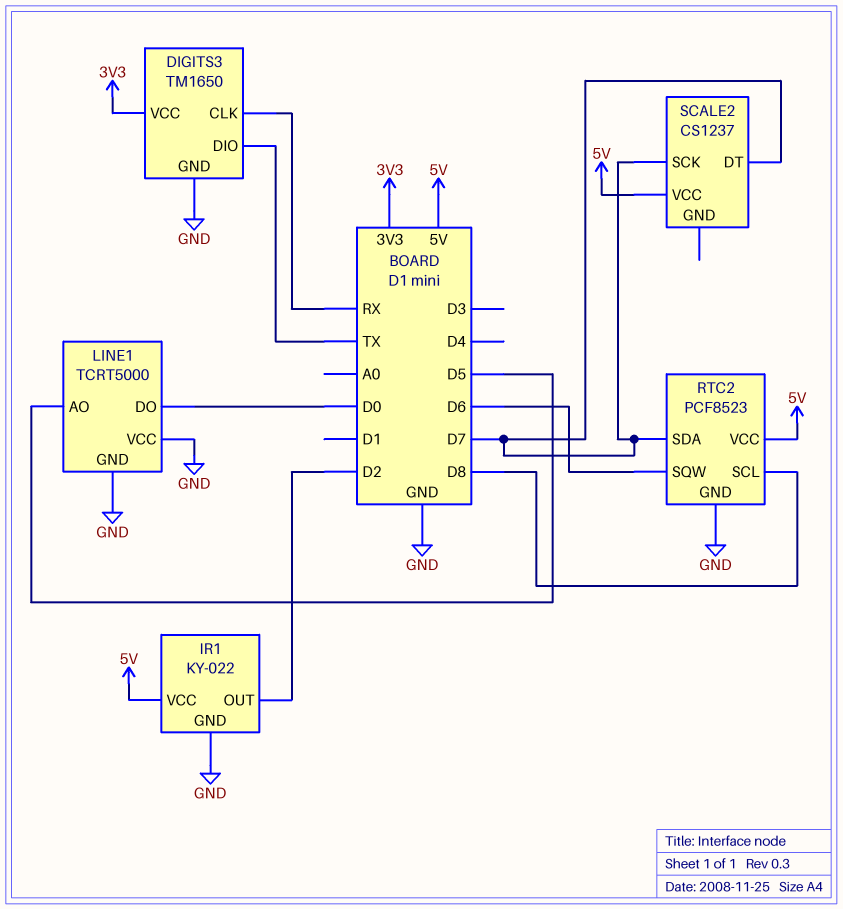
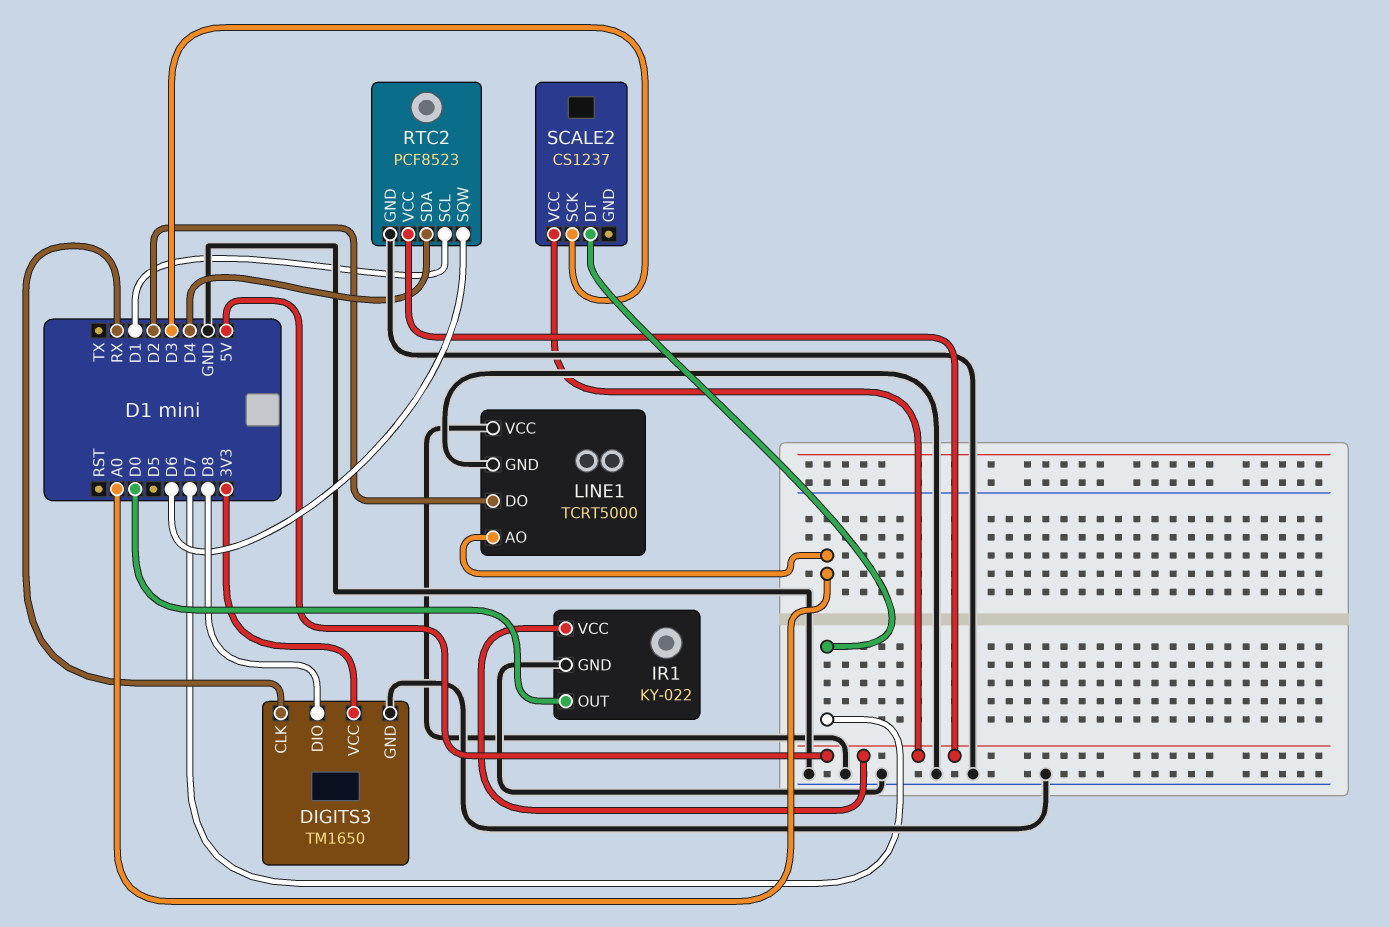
DIGITS3 pin DIO: TX -> D8
IR1 pin OUT: D2 -> D0
LINE1 pin AO: D5 -> A0
LINE1 pin DO: D0 -> D2
RTC2 pin SCL: D8 -> D1
RTC2 pin SDA: D7 -> D4
SCALE2 pin SCK: D7 -> D3

